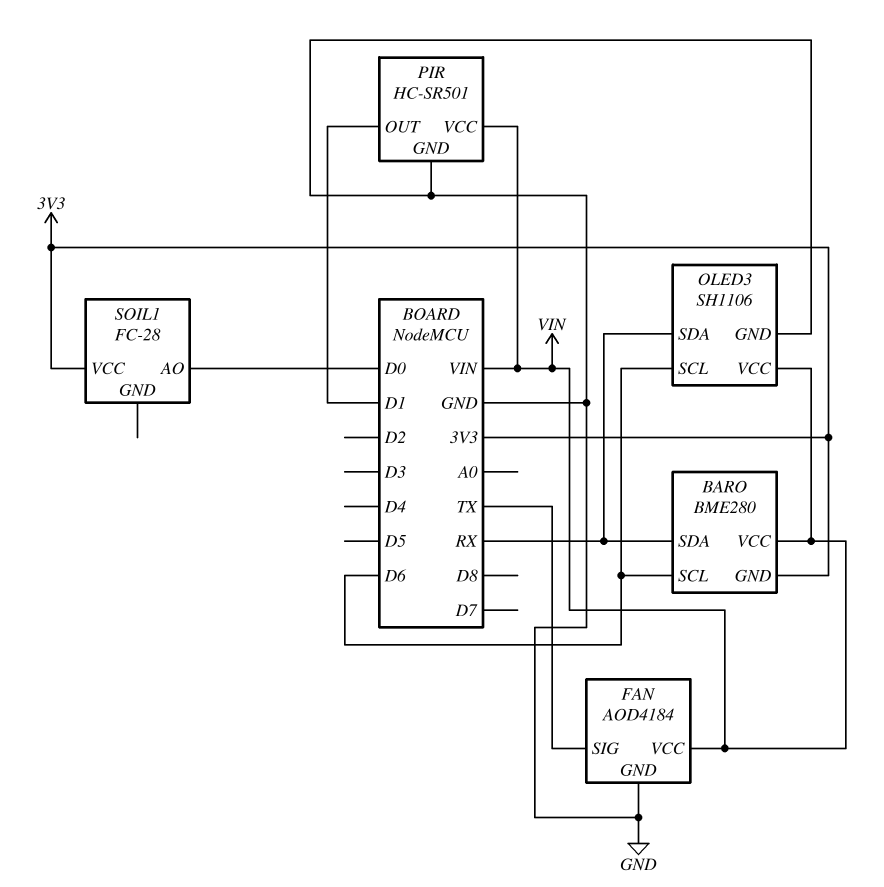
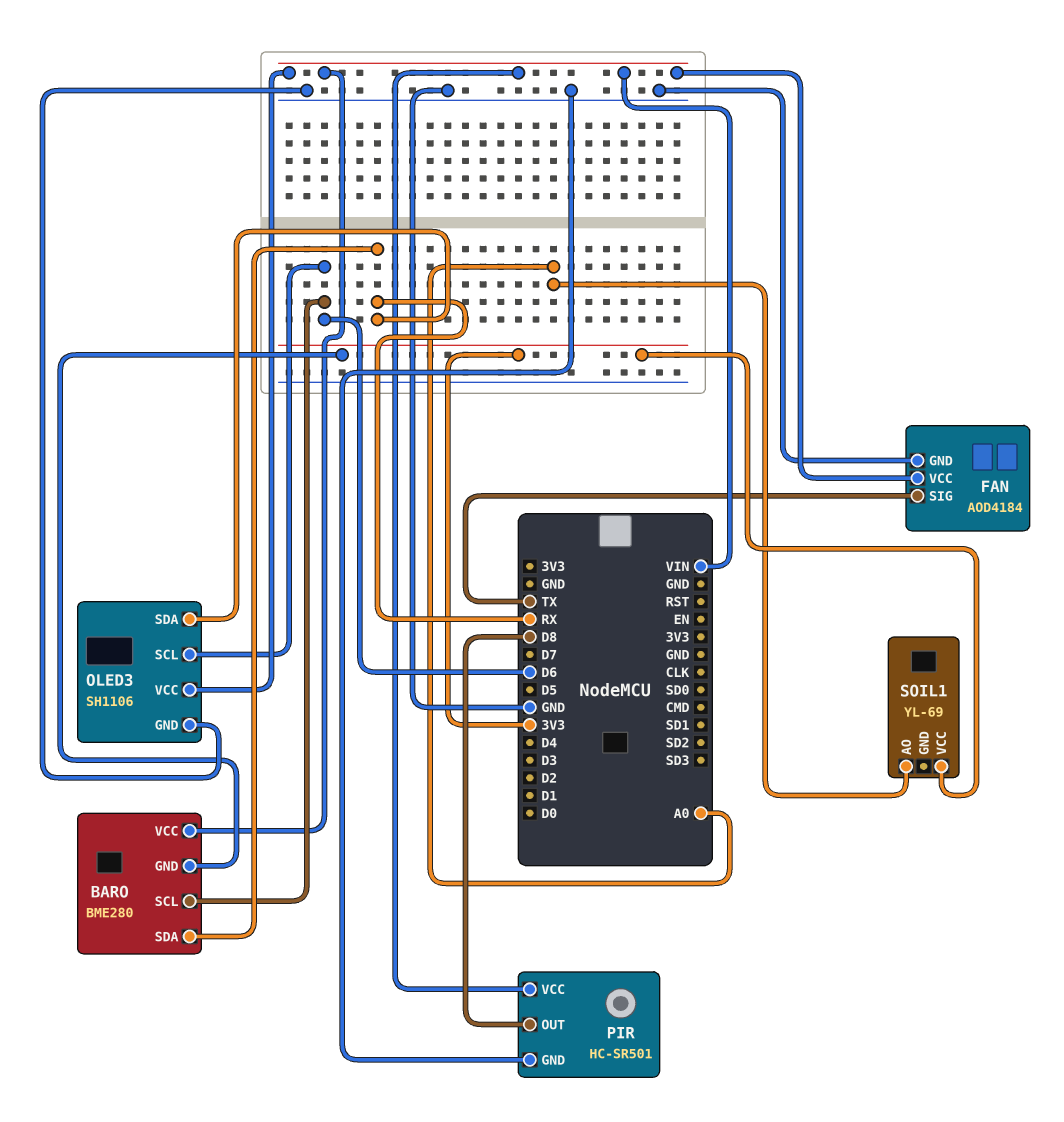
PIR pin OUT: D1 -> D8
SOIL1: FC-28 -> YL-69
SOIL1 pin AO: D0 -> A0

